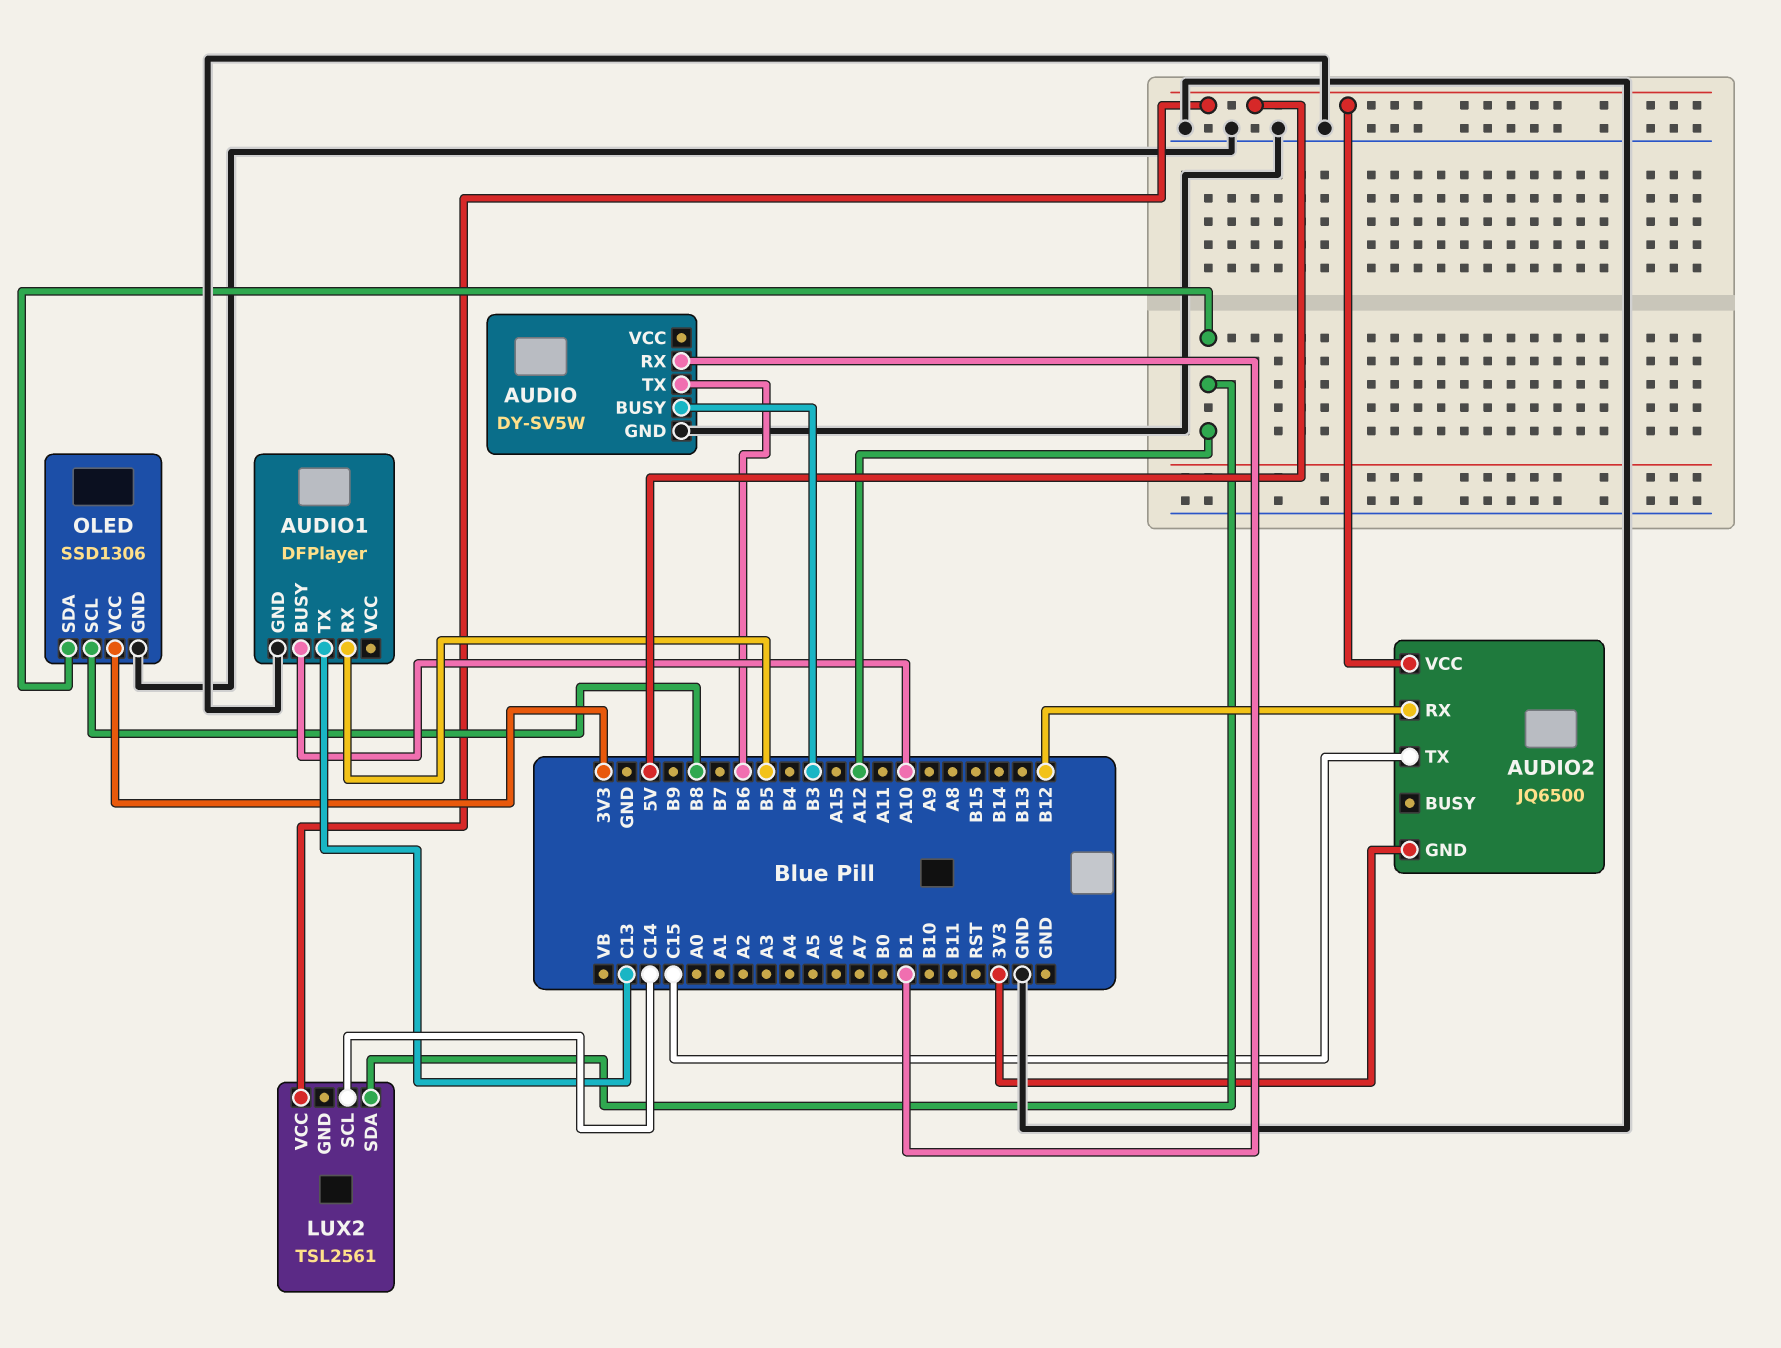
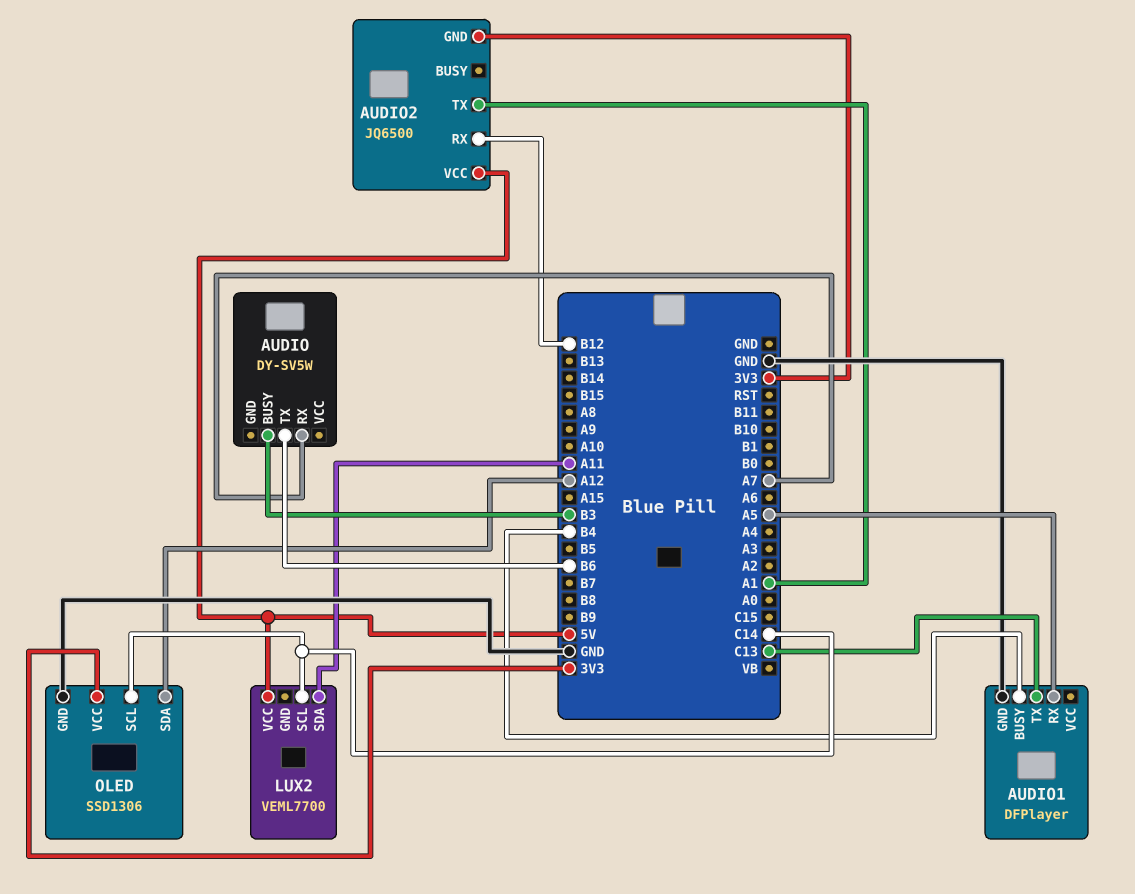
AUDIO pin GND: GND -> none
AUDIO pin RX: B1 -> A7
AUDIO1 pin BUSY: A10 -> B4
AUDIO1 pin RX: B5 -> A5
AUDIO2 pin TX: C15 -> A1
LUX2: TSL2561 -> VEML7700
LUX2 pin SDA: A12 -> A11
OLED pin SCL: B8 -> C14

